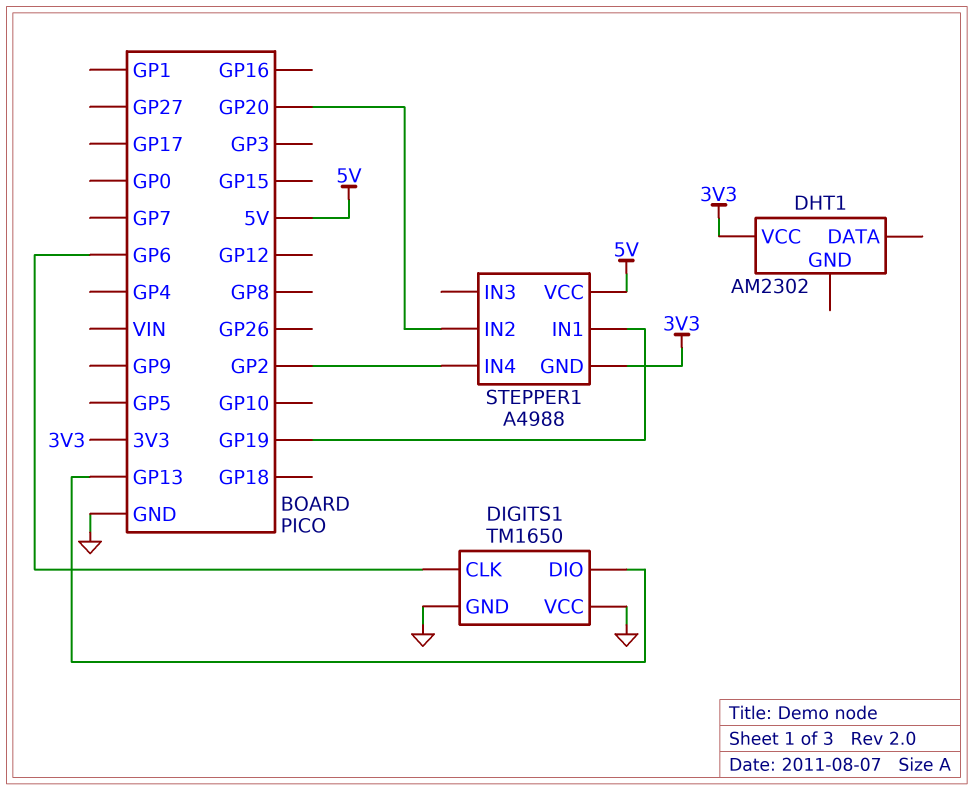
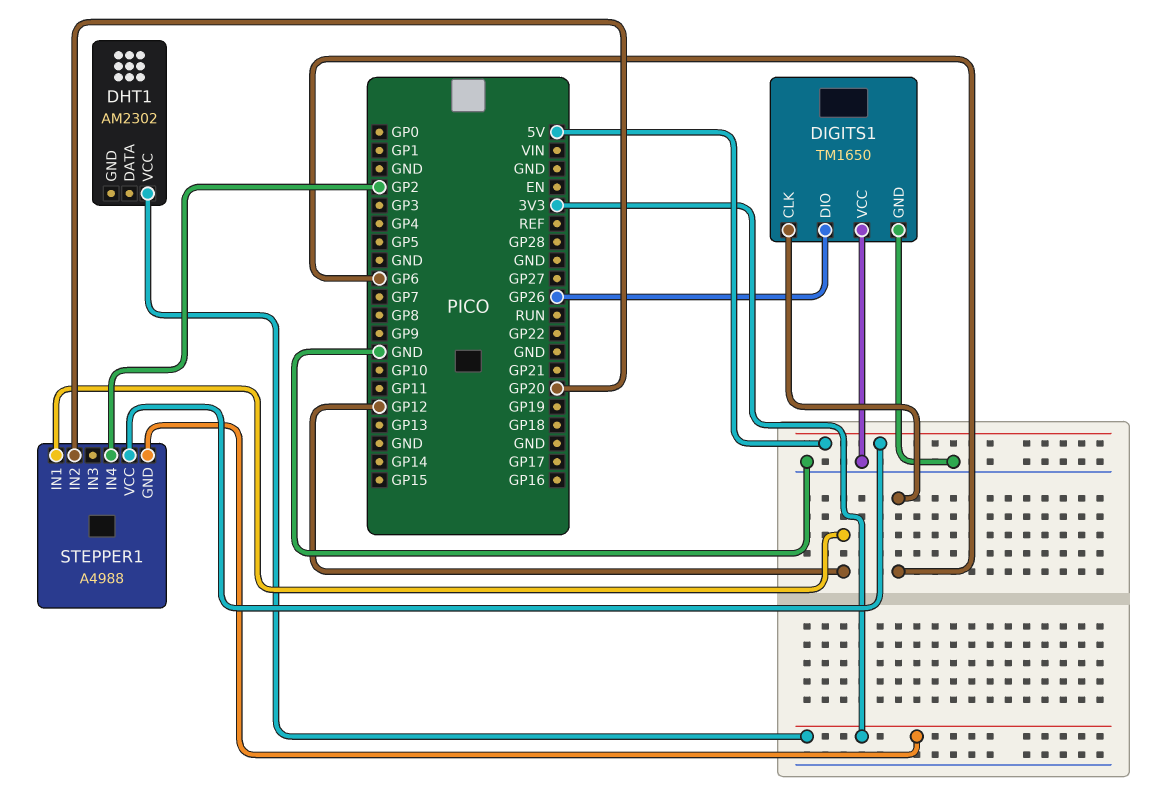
DIGITS1 pin DIO: GP13 -> GP26
STEPPER1 pin IN1: GP19 -> GP12

